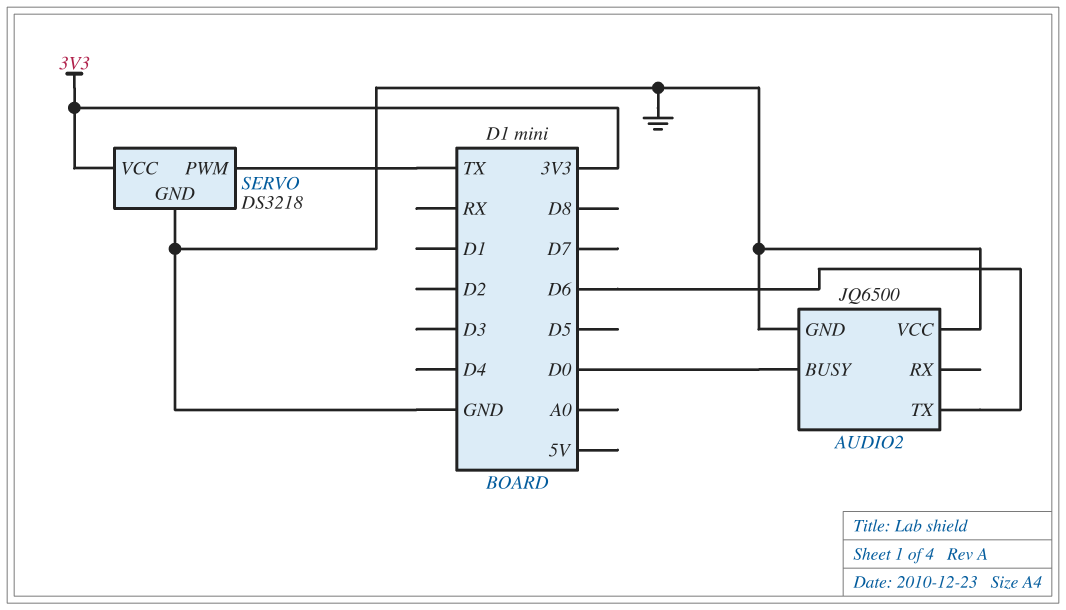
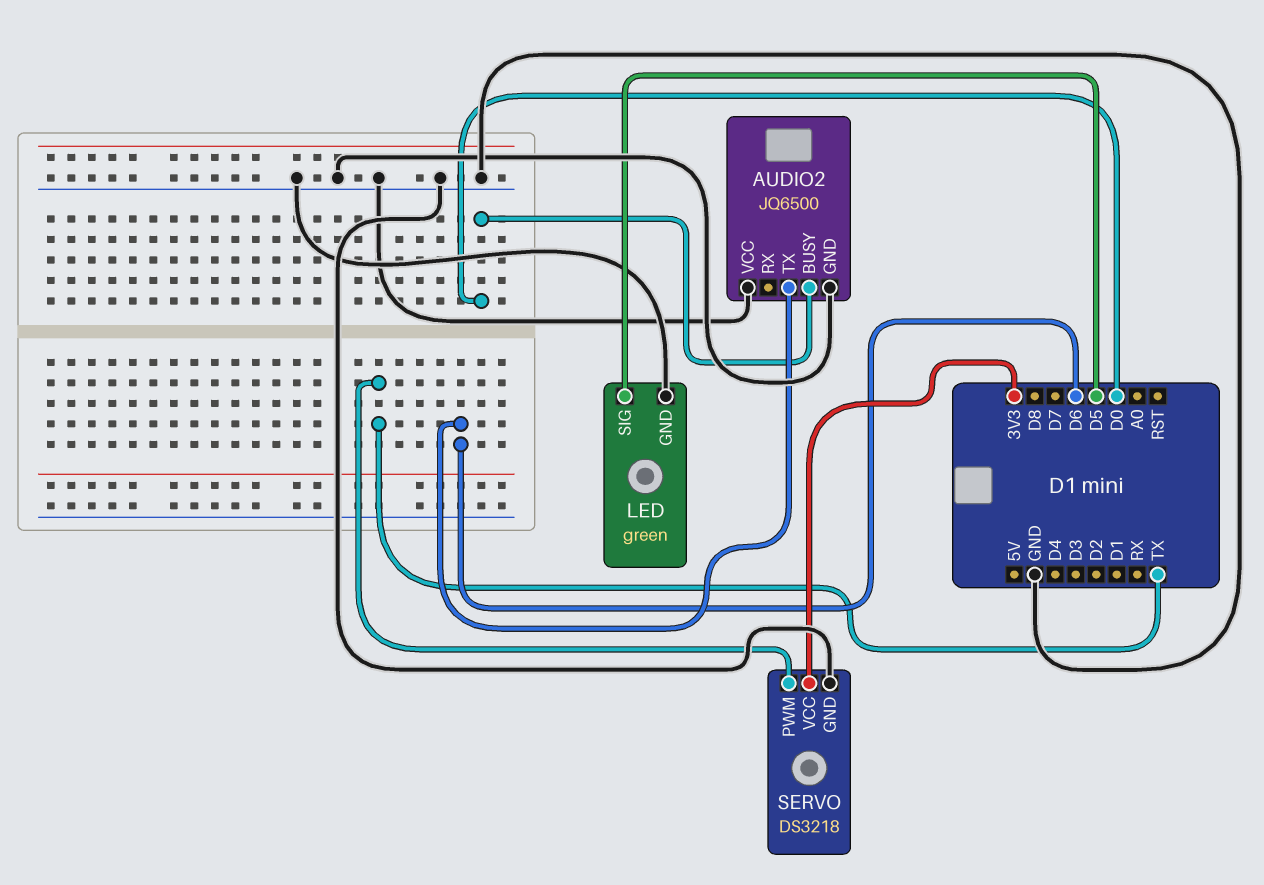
LED: none -> green
LED pin GND: none -> GND
LED pin SIG: none -> D5

